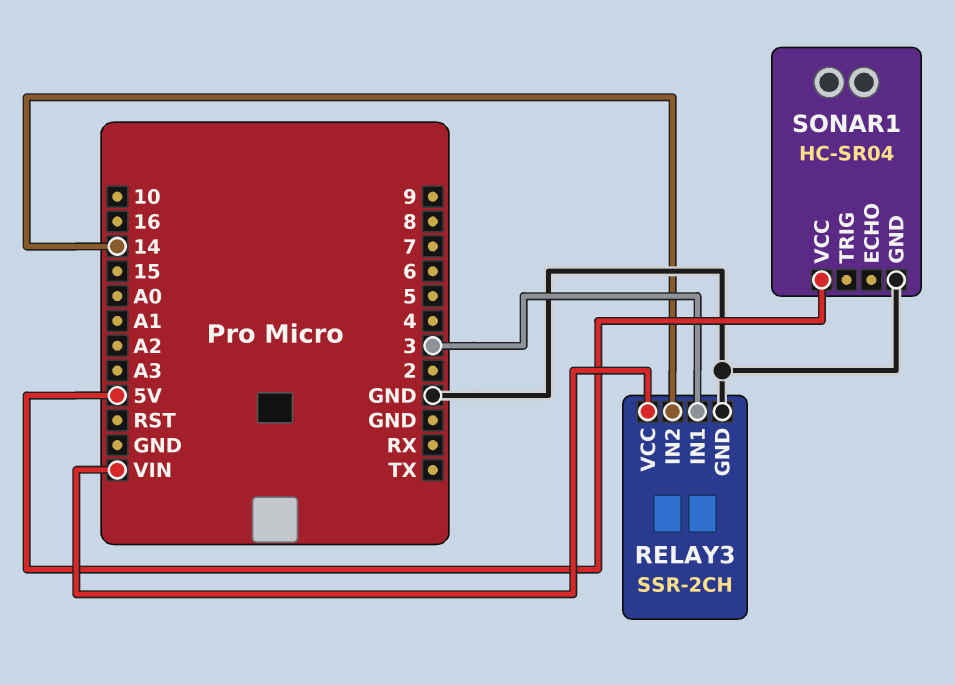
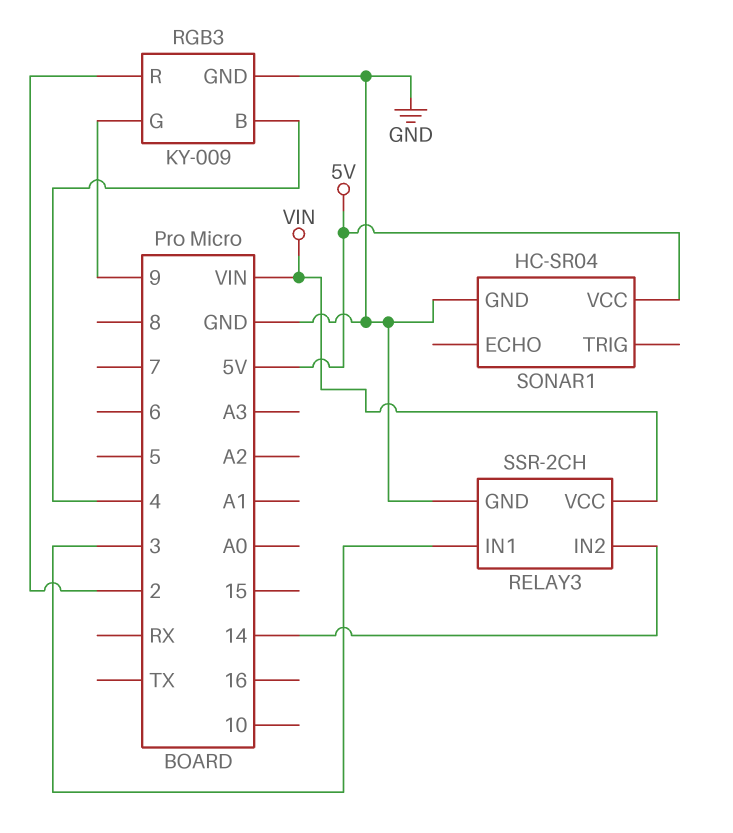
RGB3: none -> KY-009
RGB3 pin B: none -> 4
RGB3 pin G: none -> 9
RGB3 pin GND: none -> GND
RGB3 pin R: none -> 2

